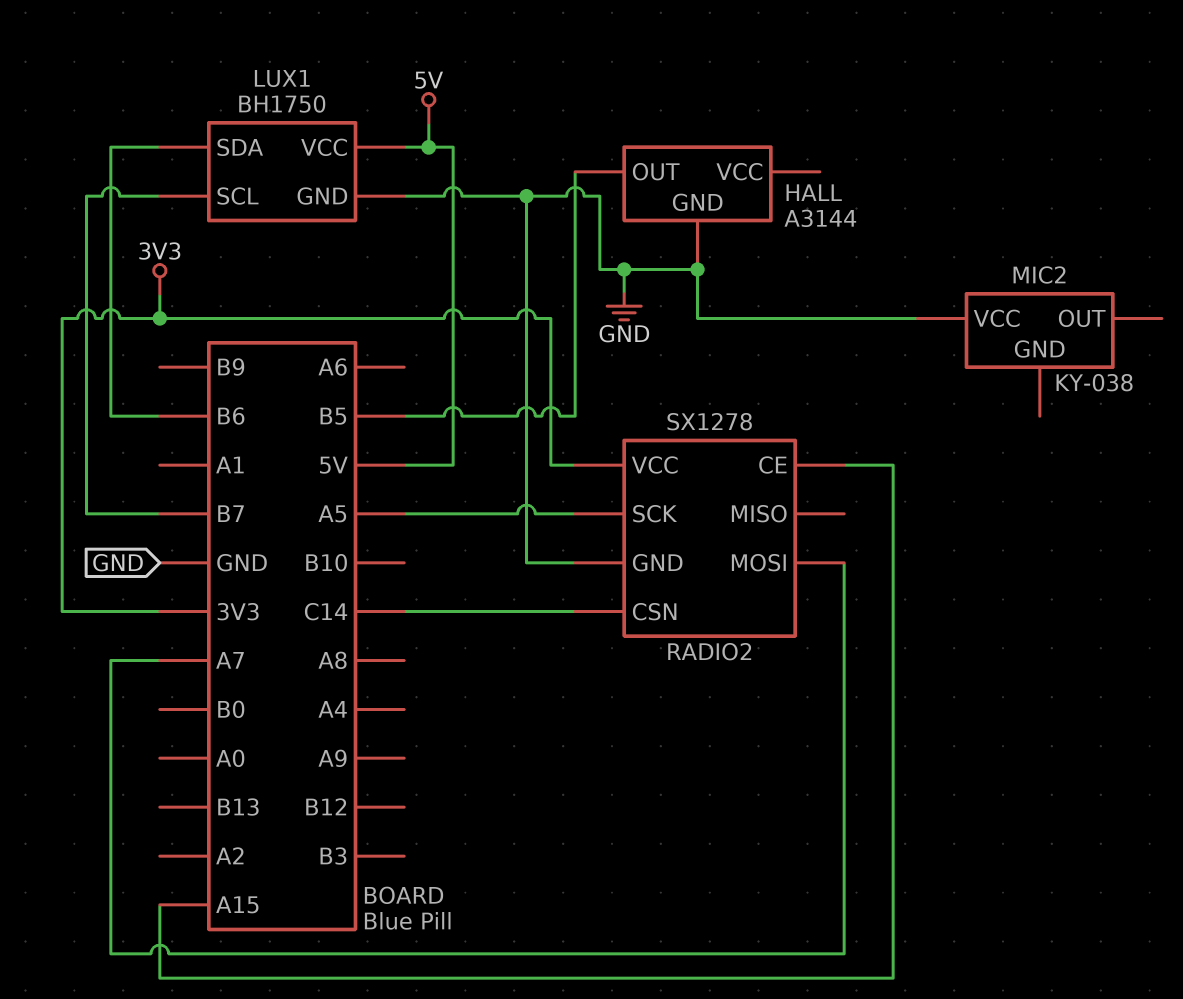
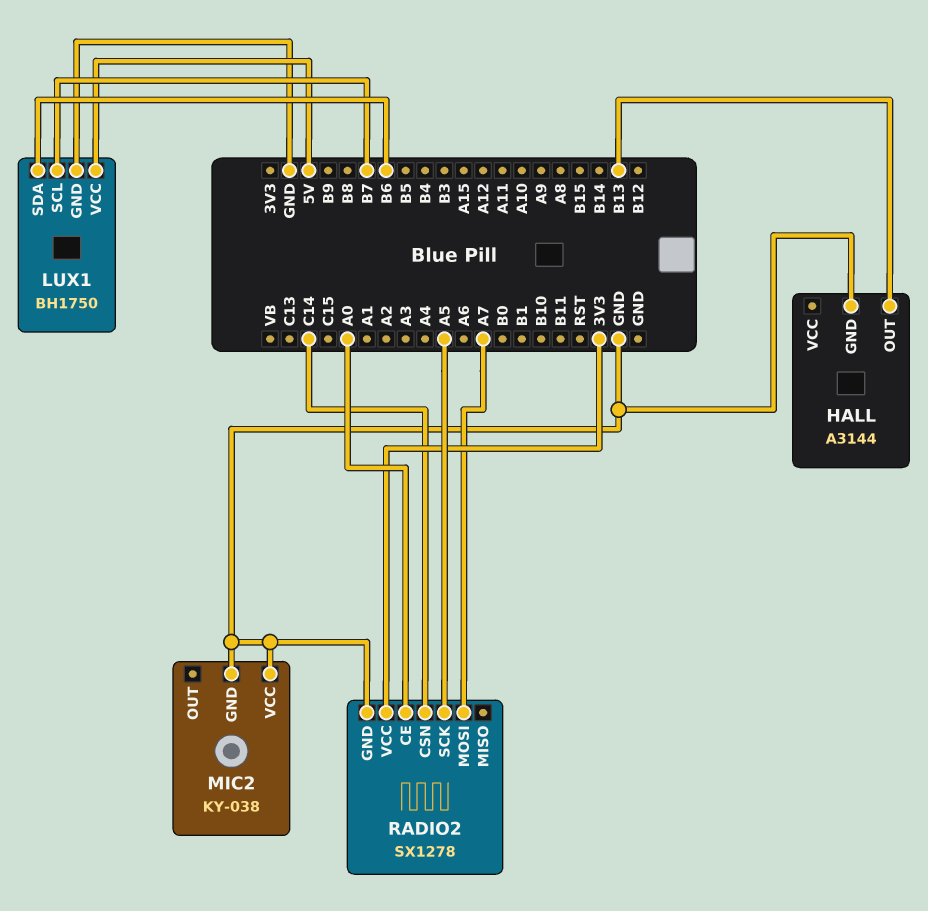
HALL pin OUT: B5 -> B13
MIC2 pin GND: none -> GND
RADIO2 pin CE: A15 -> A0

